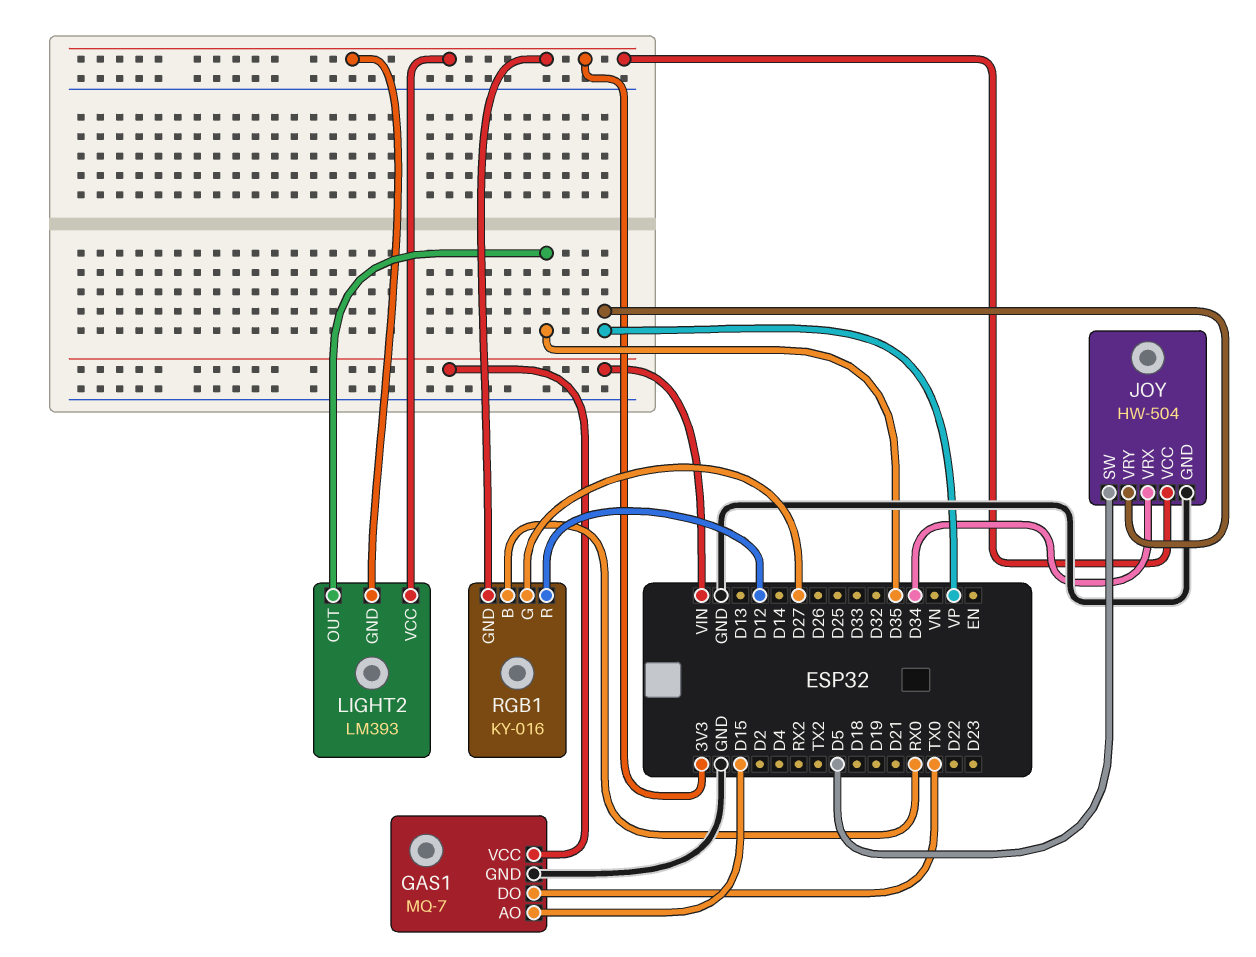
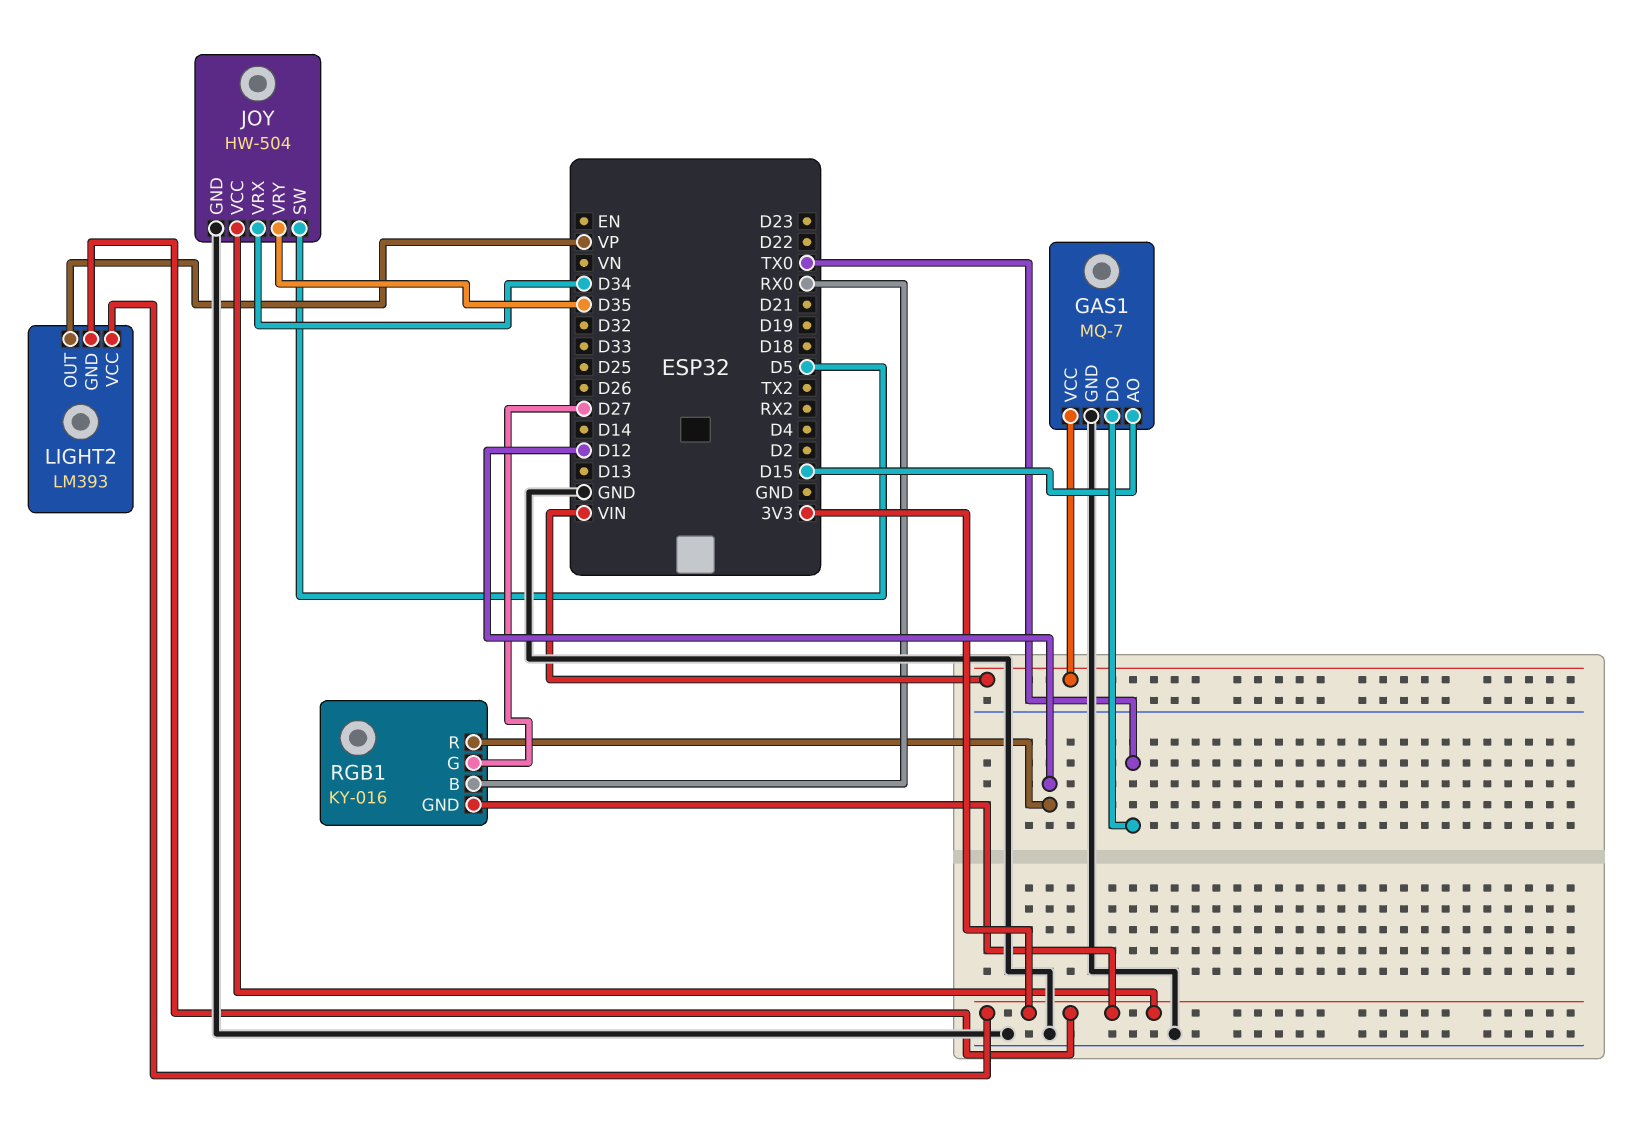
JOY pin VRY: VP -> D35
LIGHT2 pin OUT: D35 -> VP

